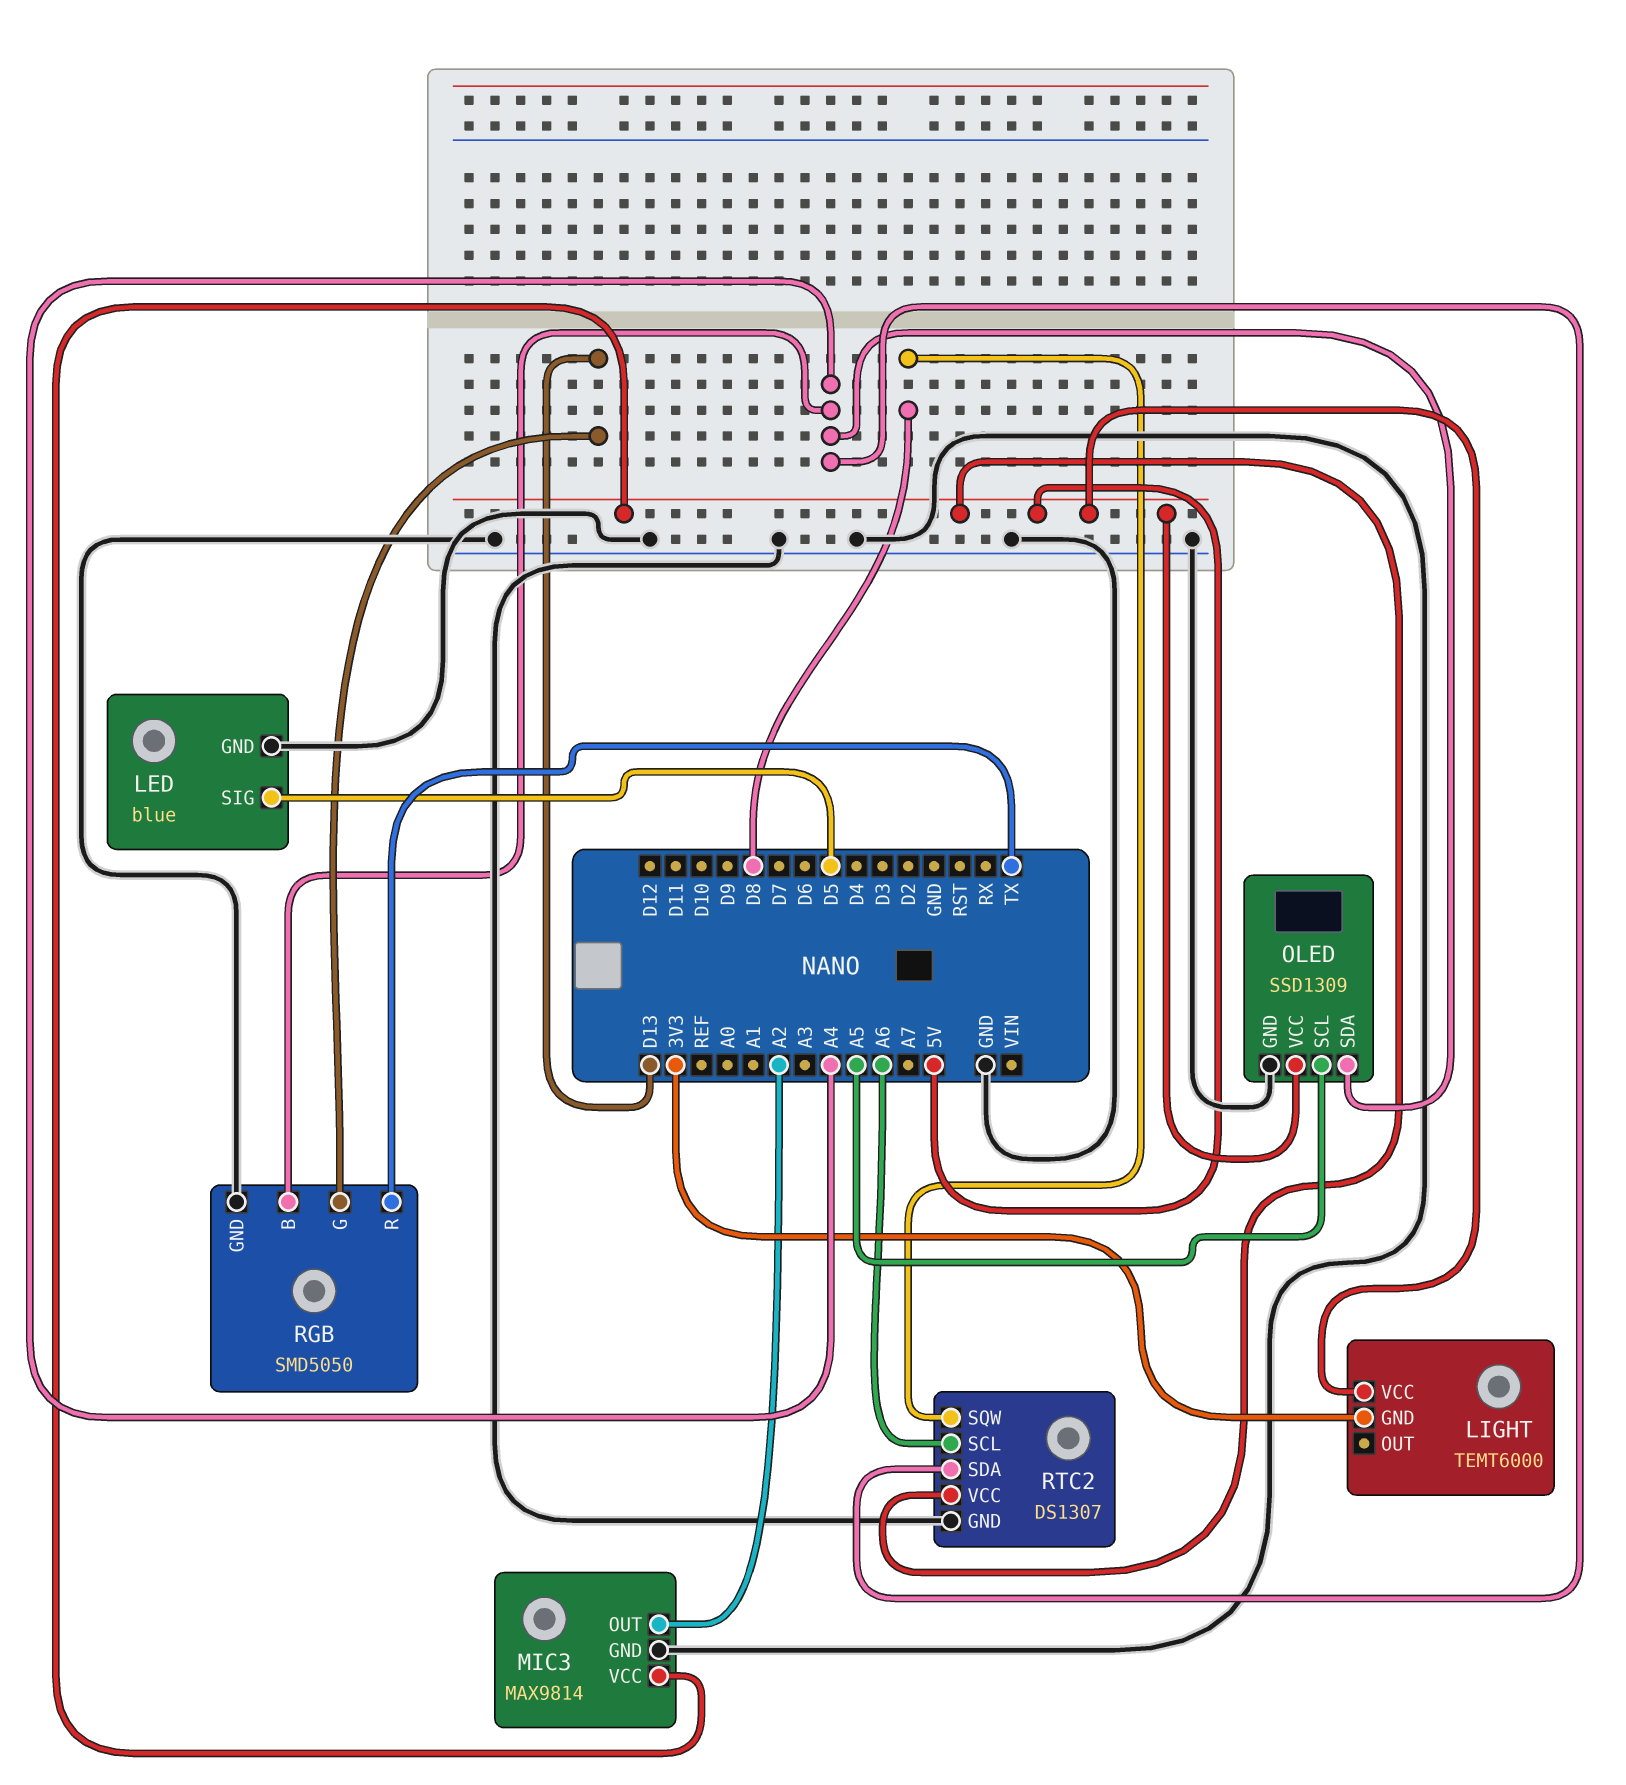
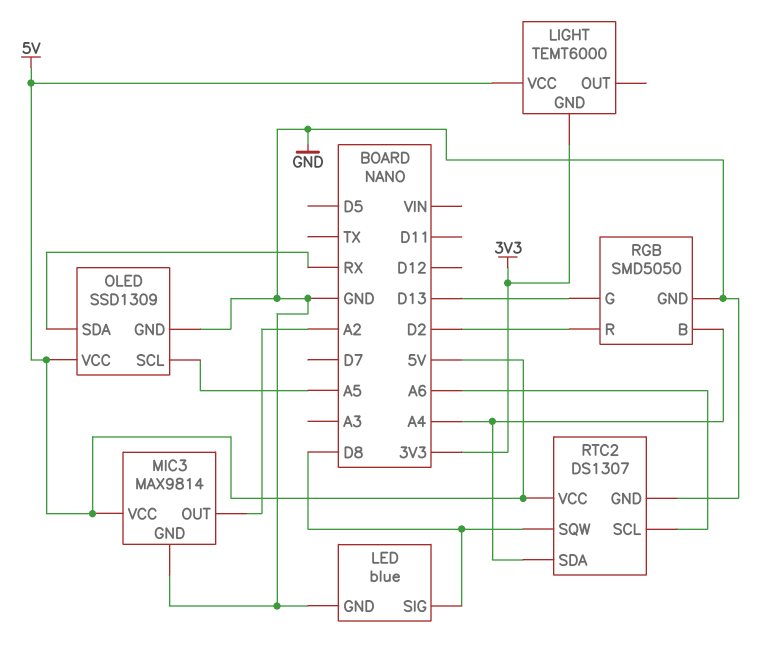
LED pin SIG: D5 -> D8
OLED pin SDA: A4 -> RX
RGB pin R: TX -> D2

